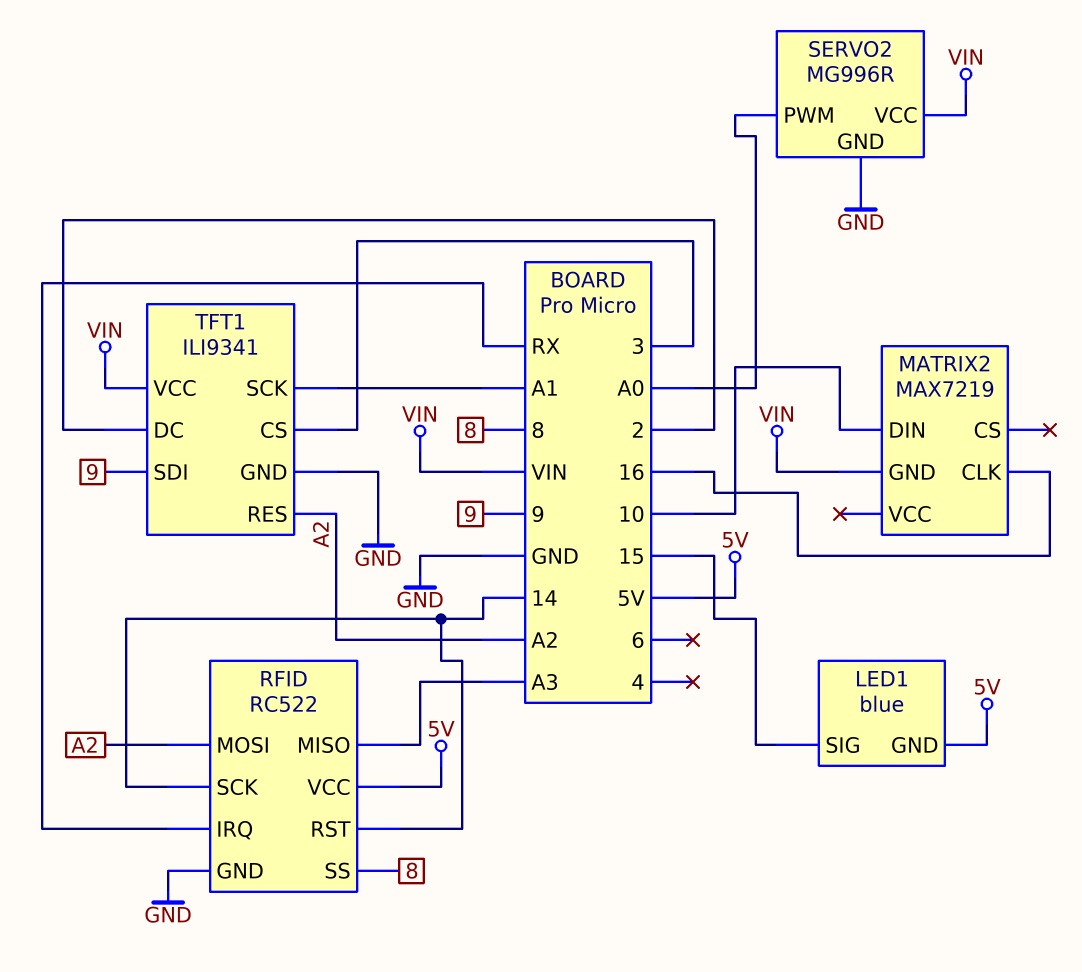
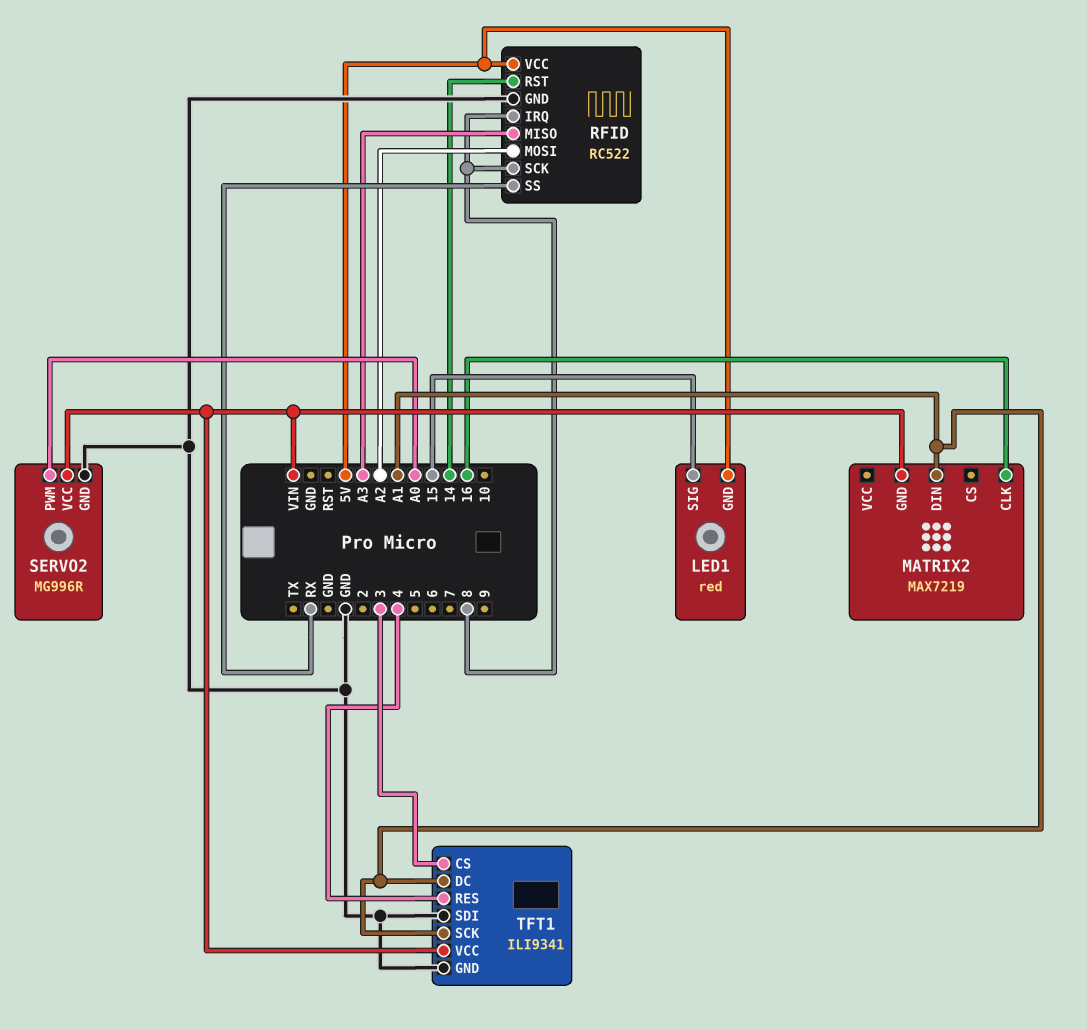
LED1: blue -> red
MATRIX2 pin DIN: 10 -> A1
RFID pin IRQ: RX -> 8
RFID pin SCK: 14 -> 8
RFID pin SS: 8 -> RX
TFT1 pin DC: 2 -> A1
TFT1 pin RES: A2 -> 4
TFT1 pin SDI: 9 -> GND

